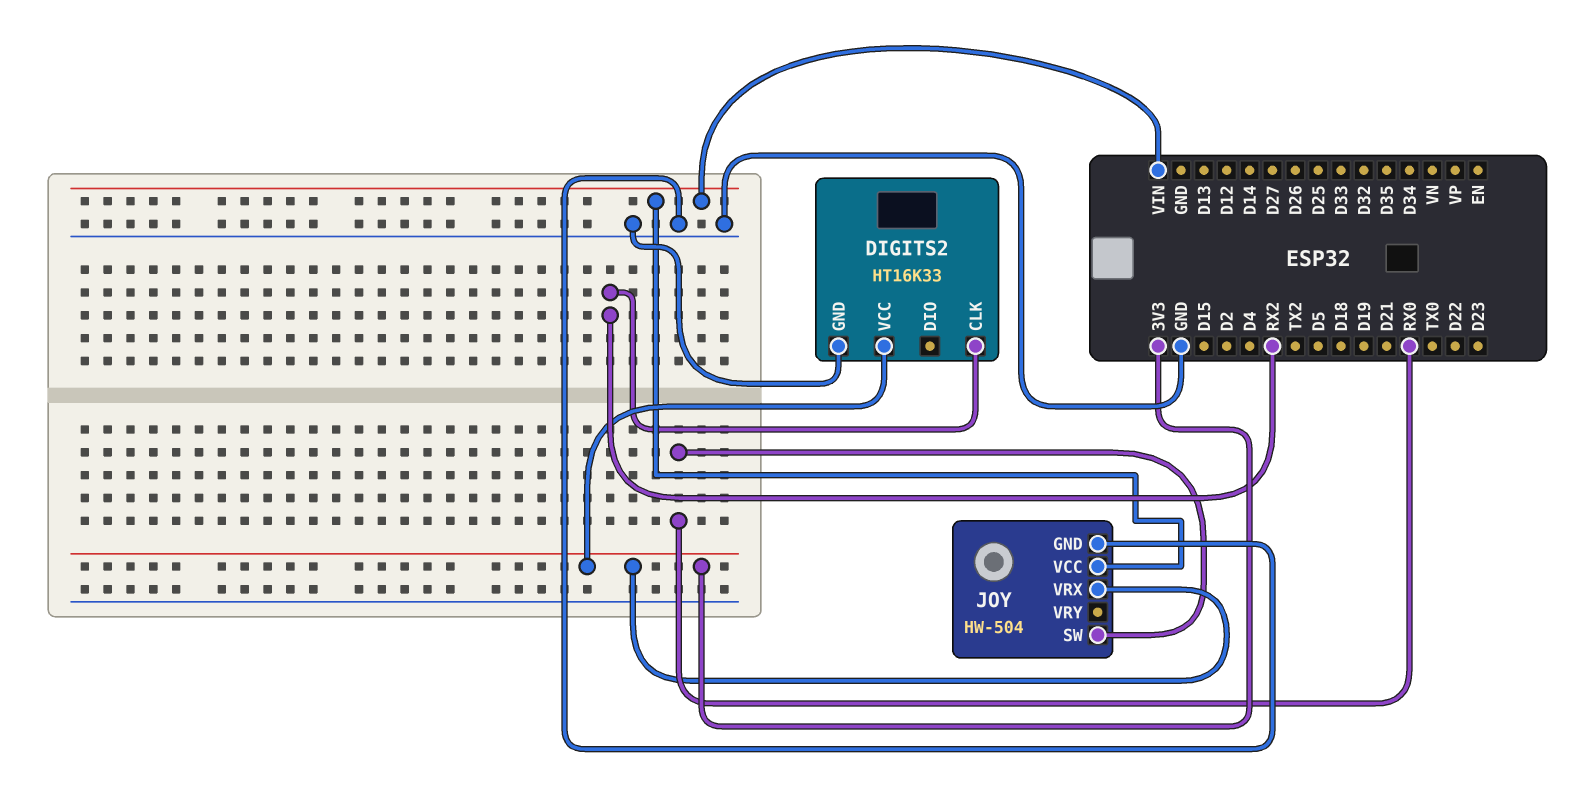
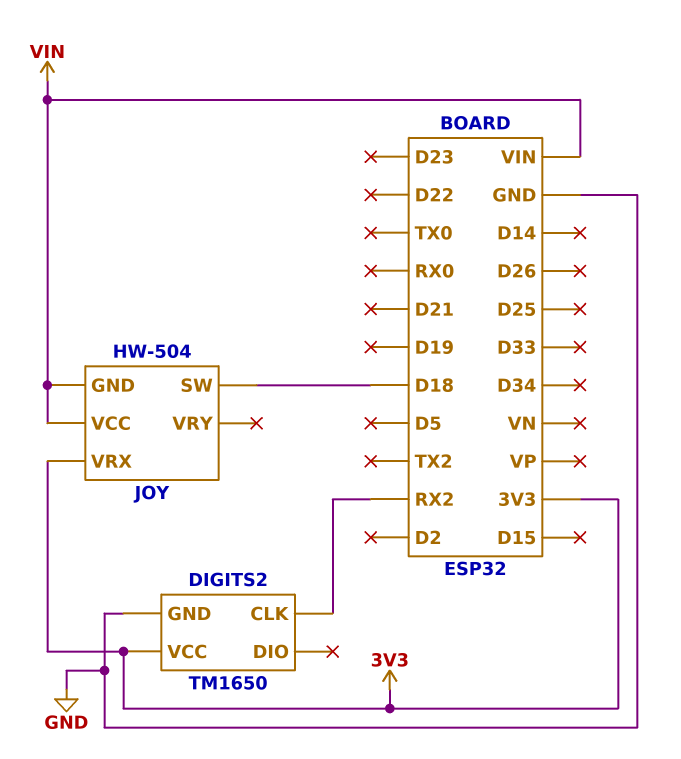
DIGITS2: HT16K33 -> TM1650
JOY pin GND: GND -> VIN
JOY pin SW: RX0 -> D18

